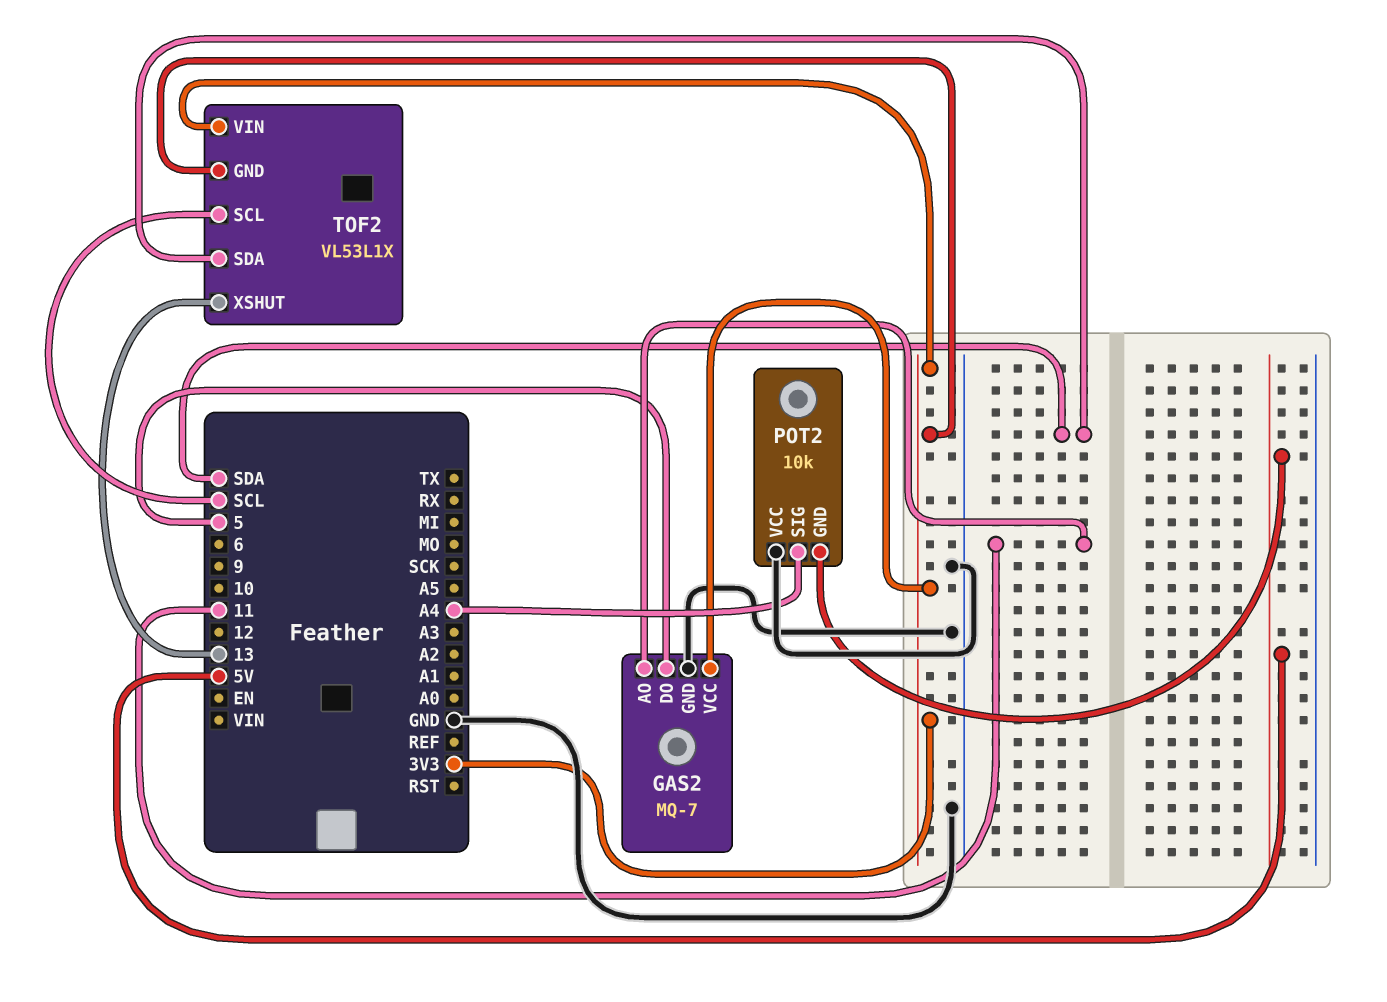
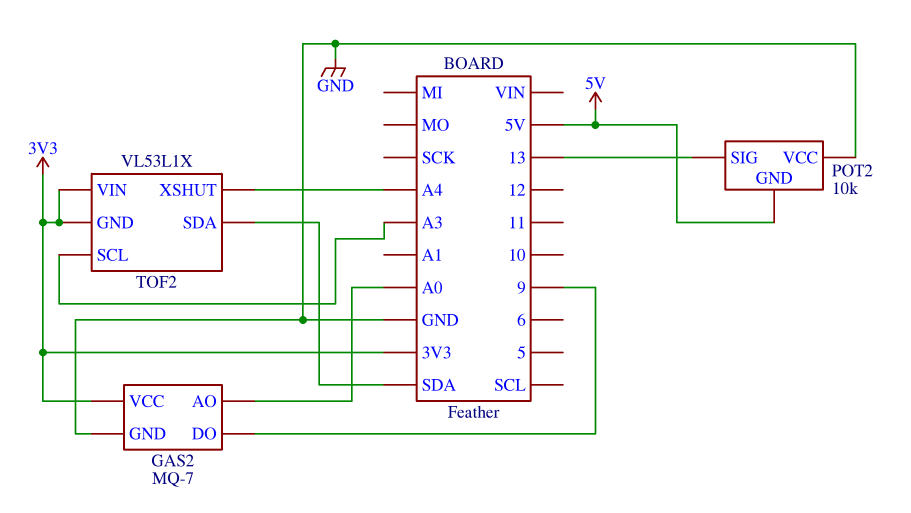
GAS2 pin AO: 11 -> A0
GAS2 pin DO: 5 -> 9
POT2 pin SIG: A4 -> 13
TOF2 pin SCL: SCL -> A3
TOF2 pin XSHUT: 13 -> A4

